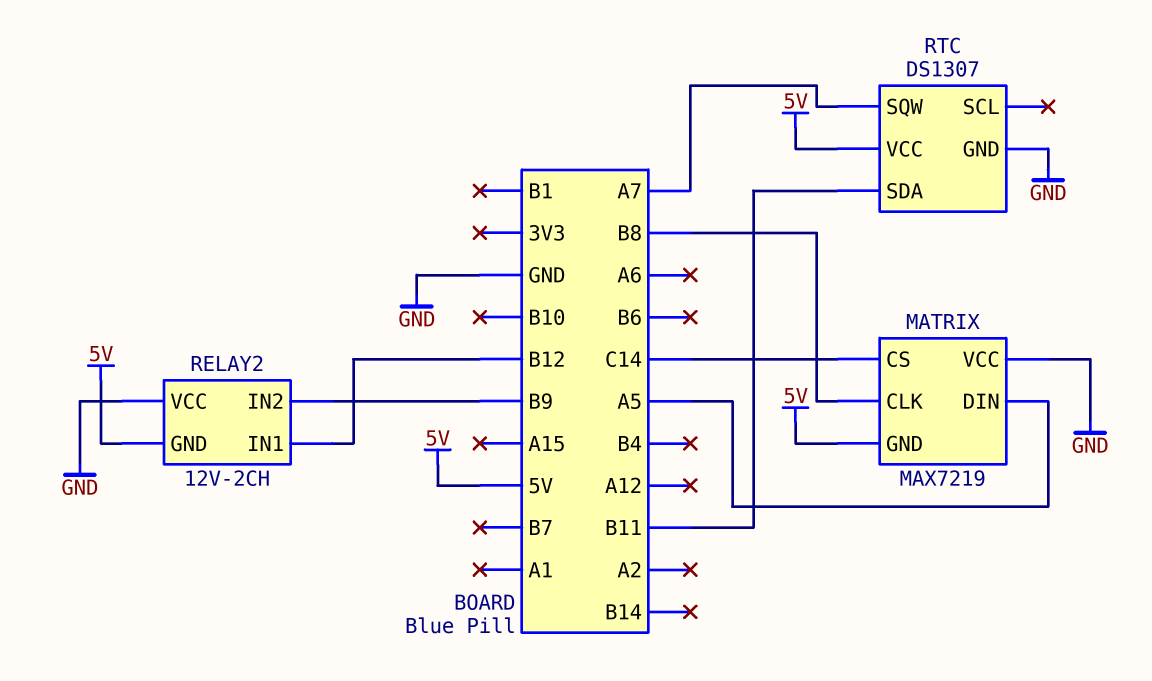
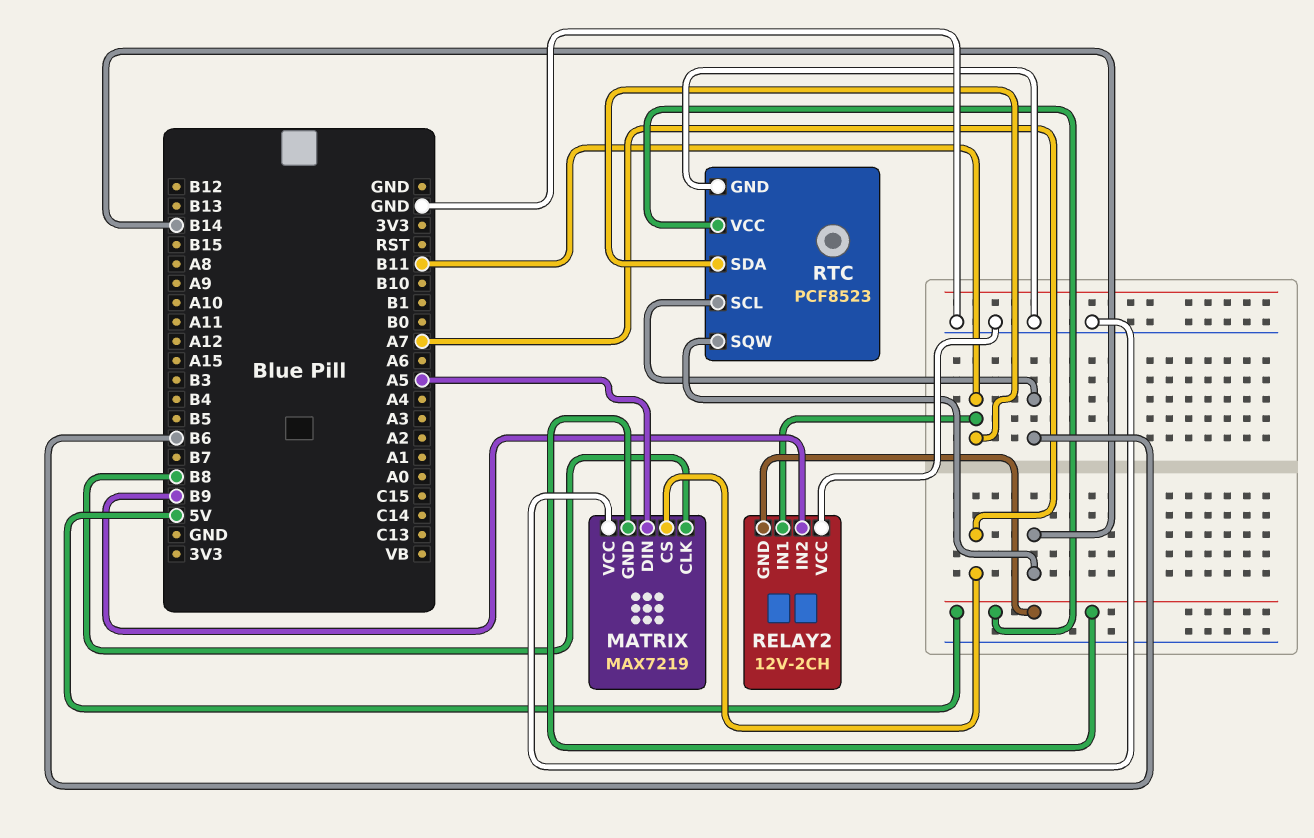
MATRIX pin CS: C14 -> A7
RELAY2 pin IN1: B12 -> B11
RTC: DS1307 -> PCF8523
RTC pin SCL: none -> B6
RTC pin SQW: A7 -> B14

